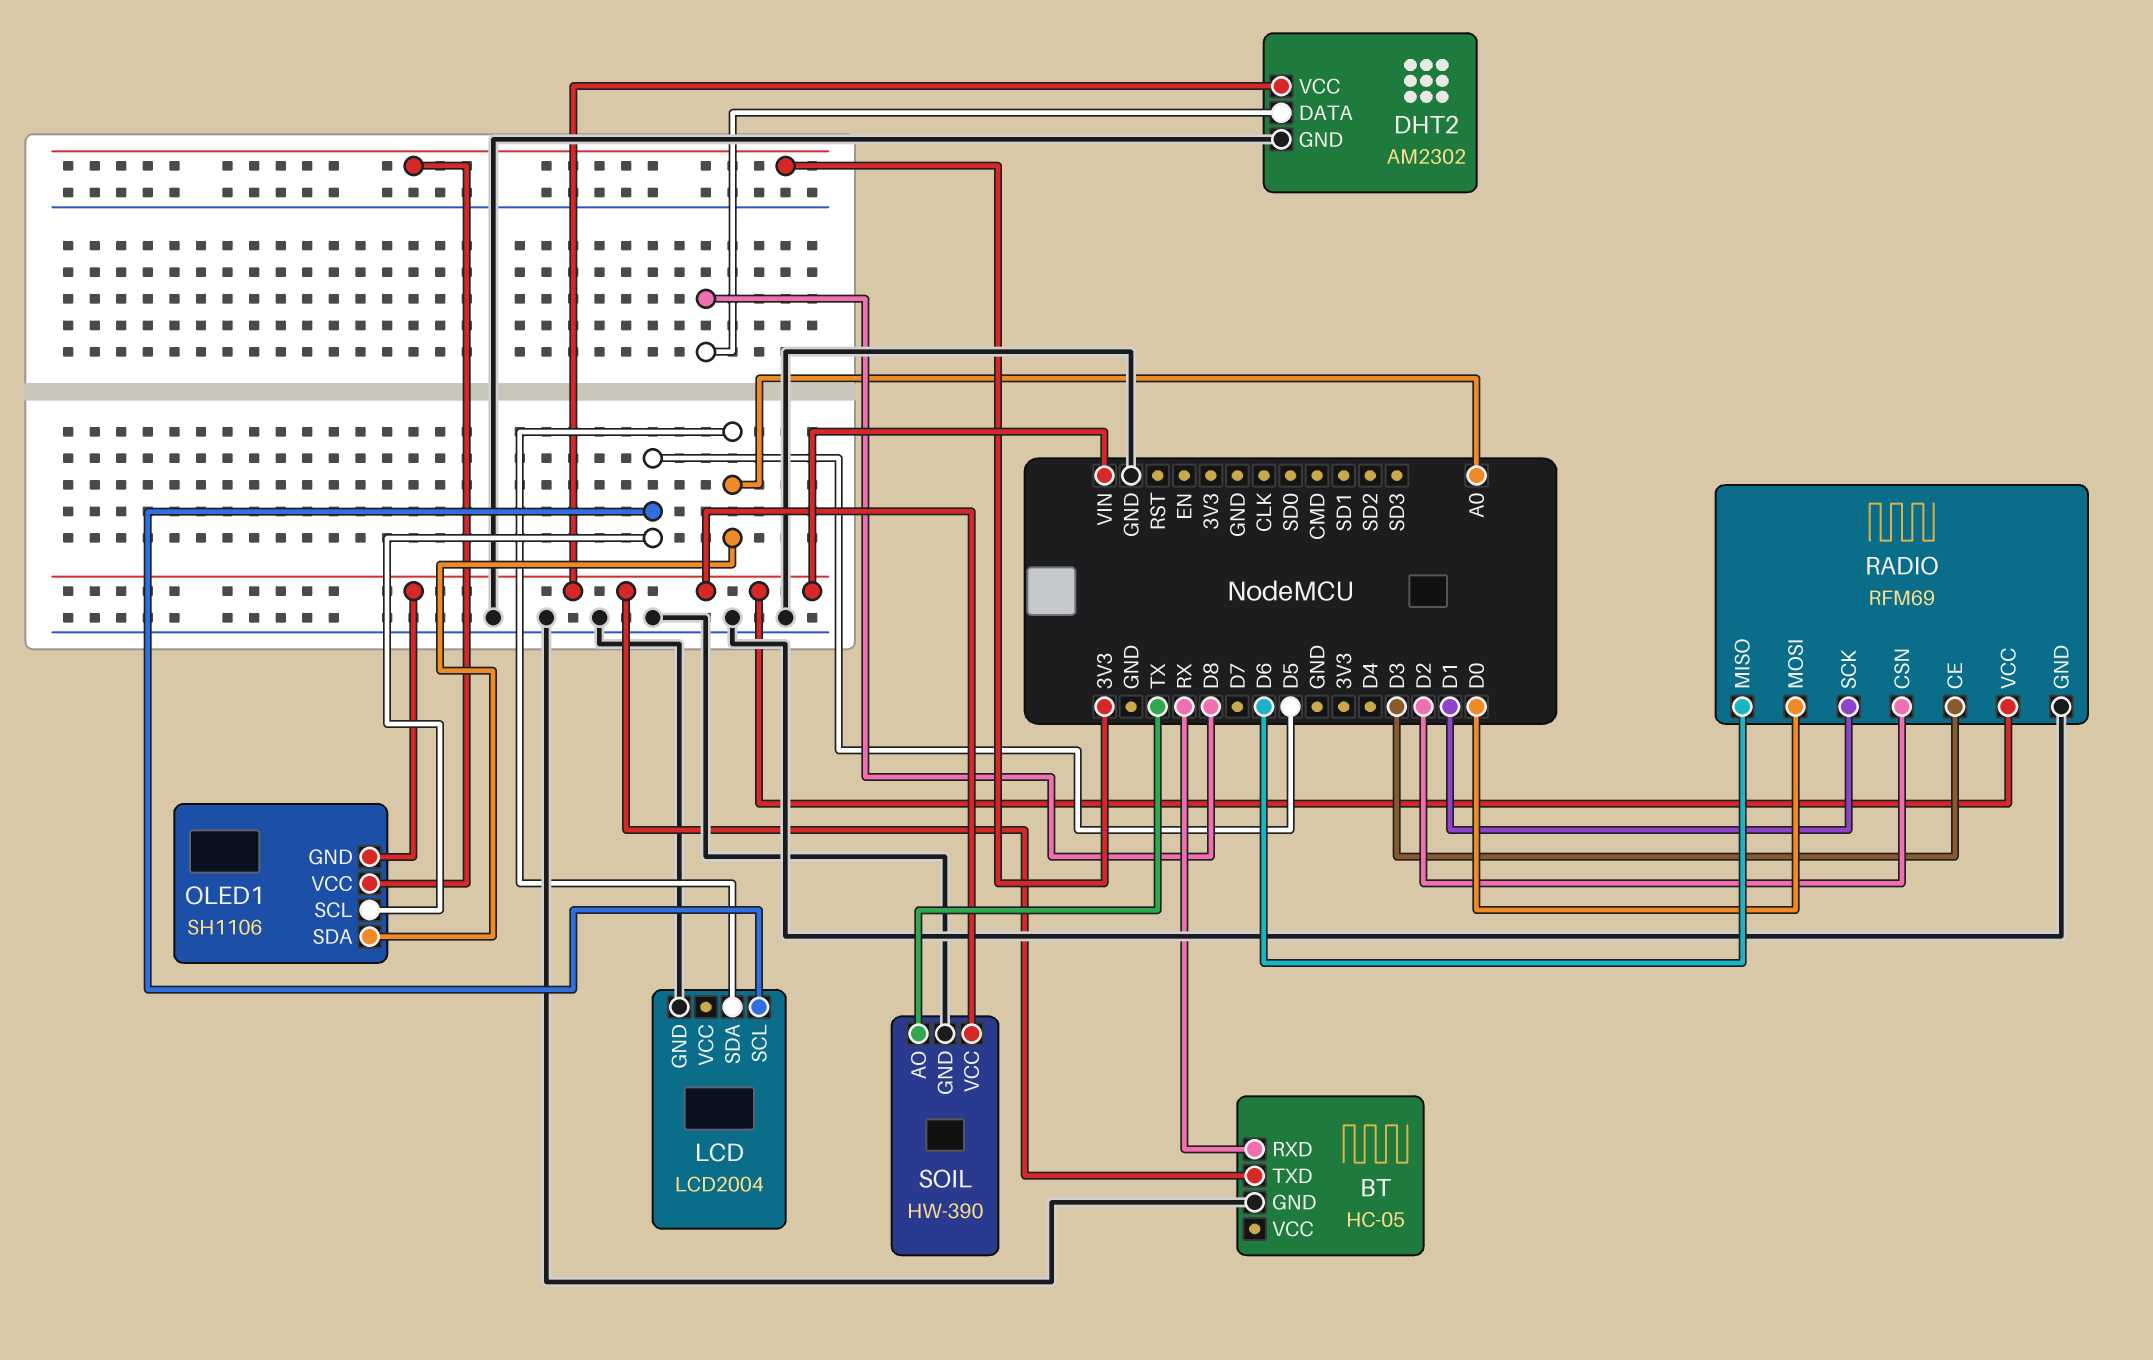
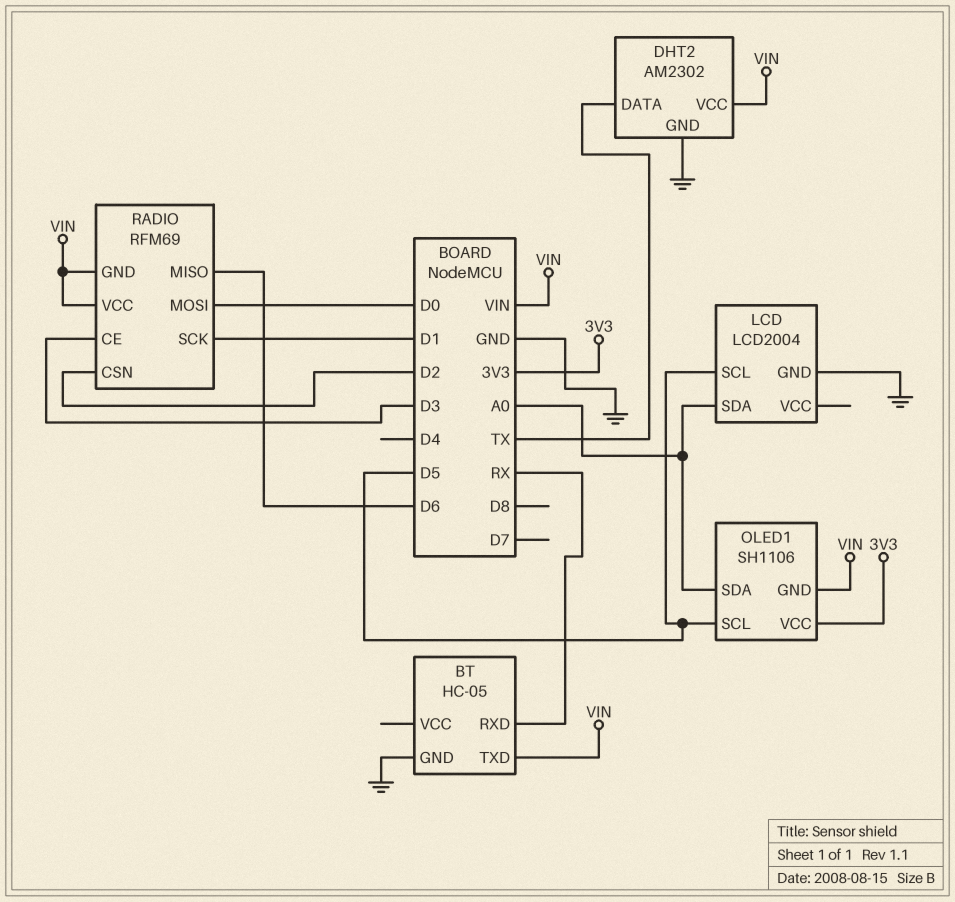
DHT2 pin DATA: D8 -> TX
RADIO pin GND: GND -> VIN
SOIL: HW-390 -> none
SOIL pin AO: TX -> none
SOIL pin GND: GND -> none
SOIL pin VCC: VIN -> none

